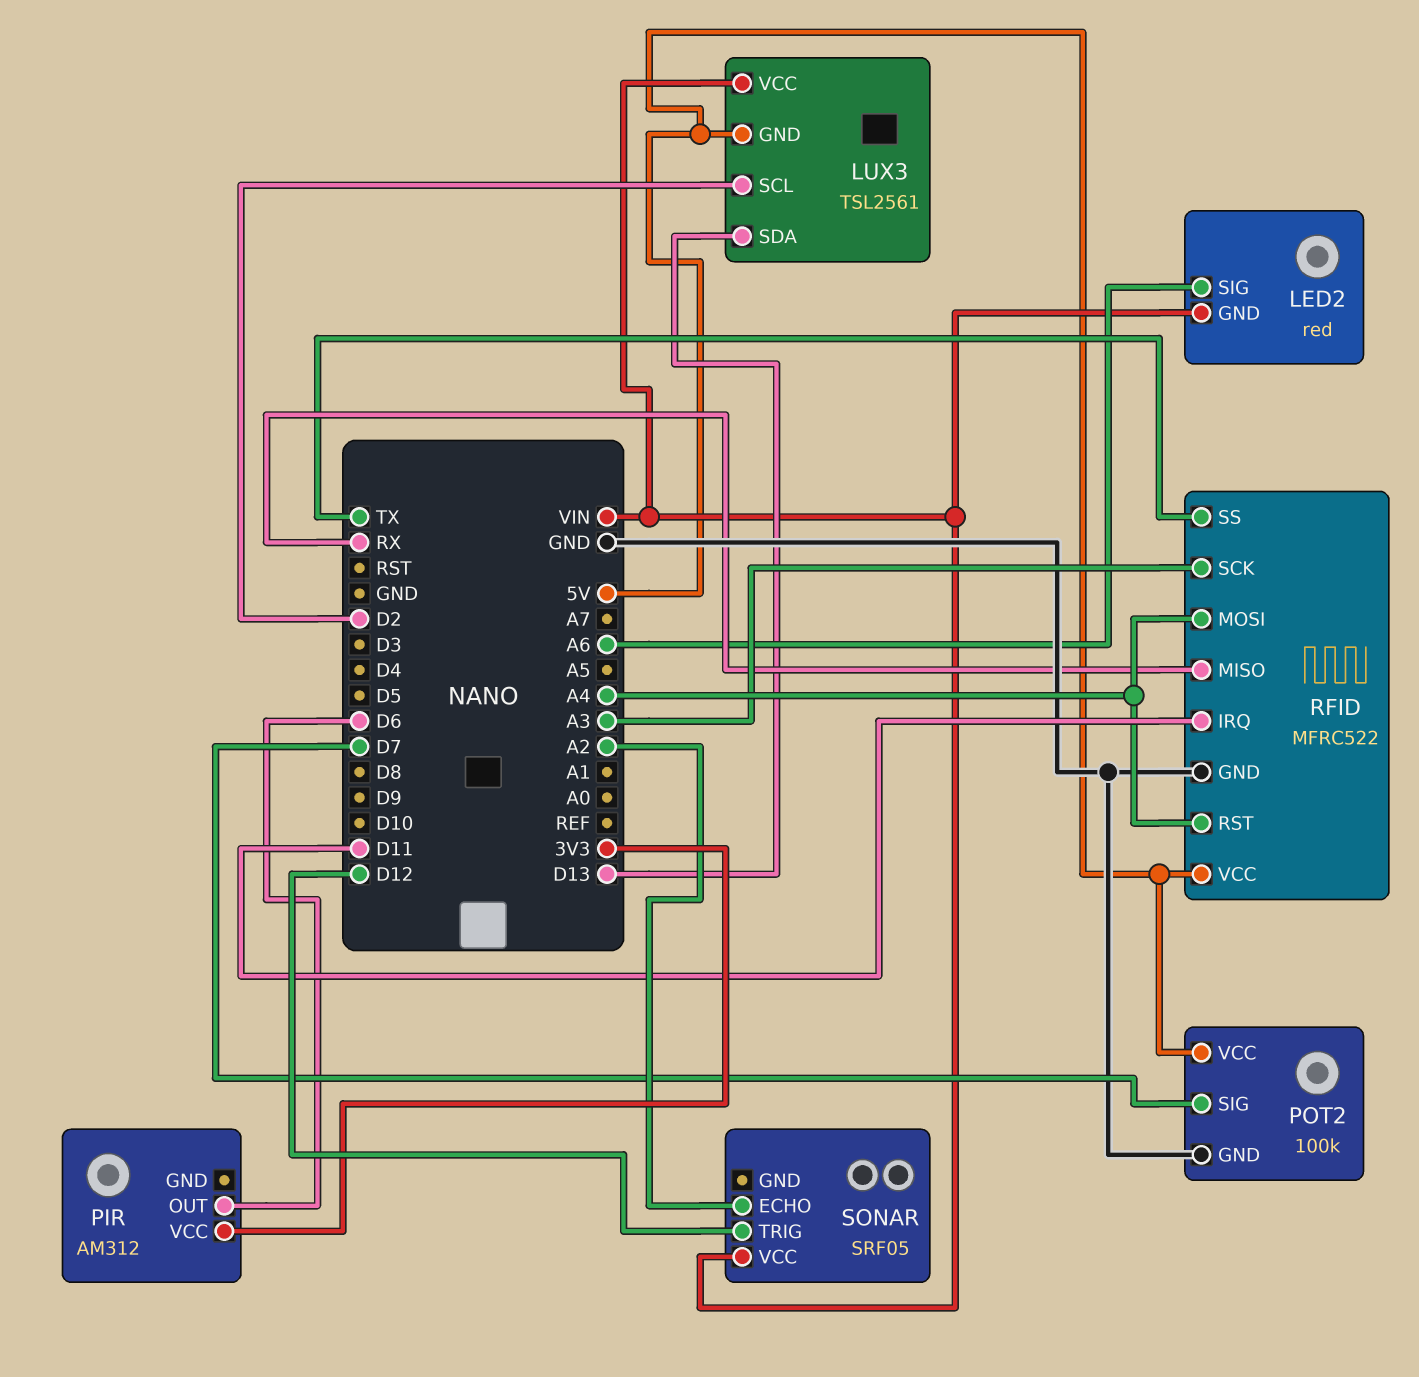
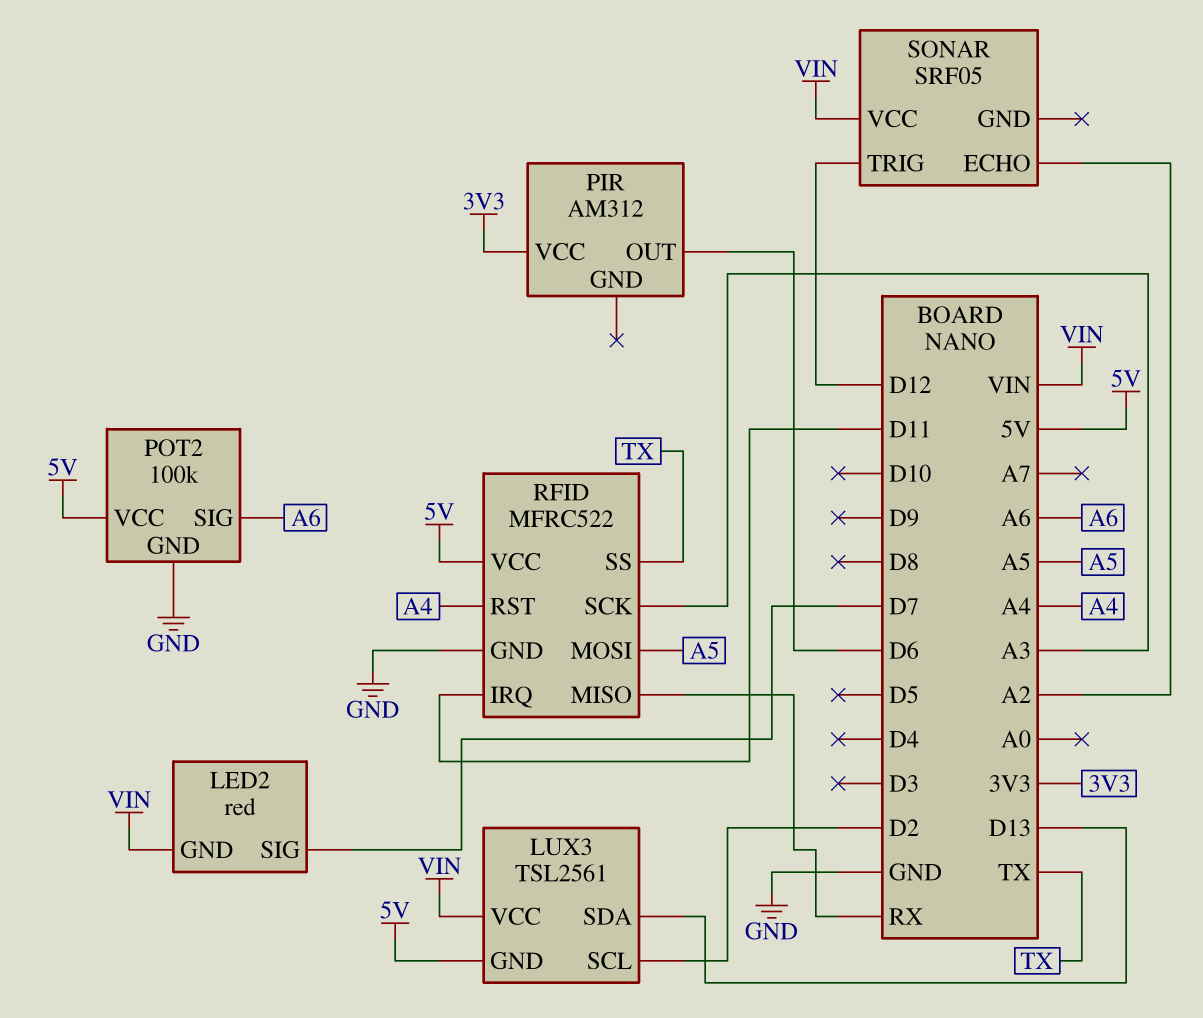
LED2 pin SIG: A6 -> D7
POT2 pin SIG: D7 -> A6
RFID pin MOSI: A4 -> A5

